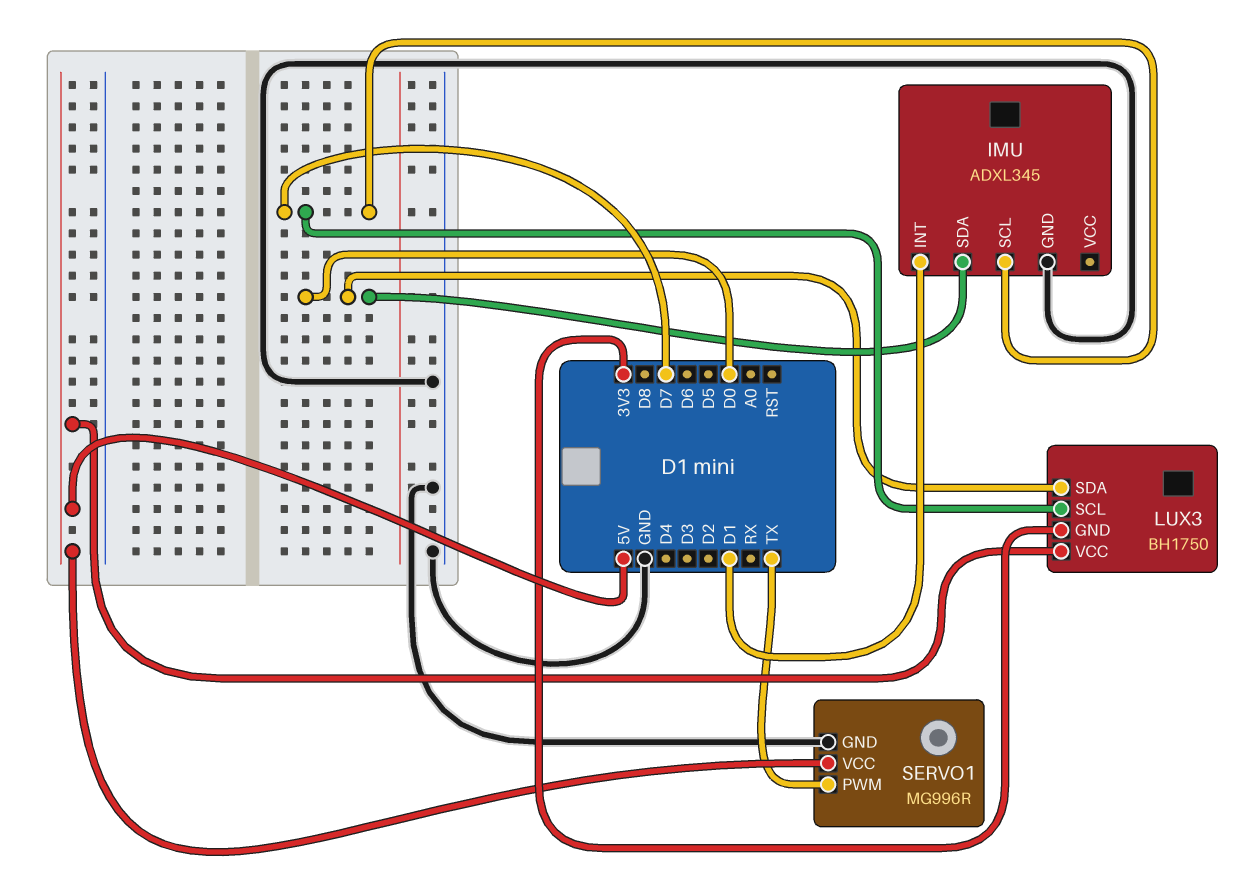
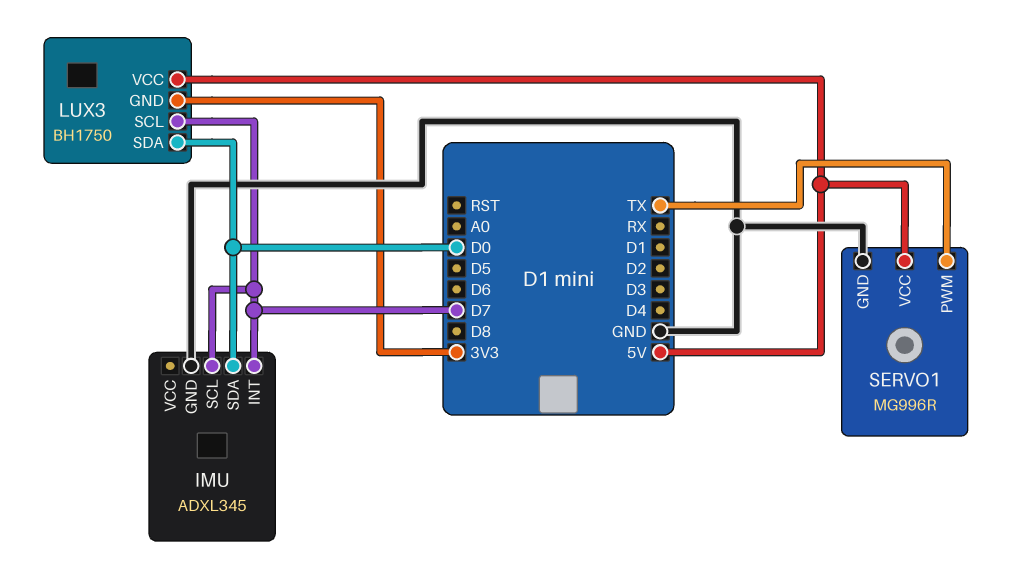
IMU pin INT: D1 -> D7

